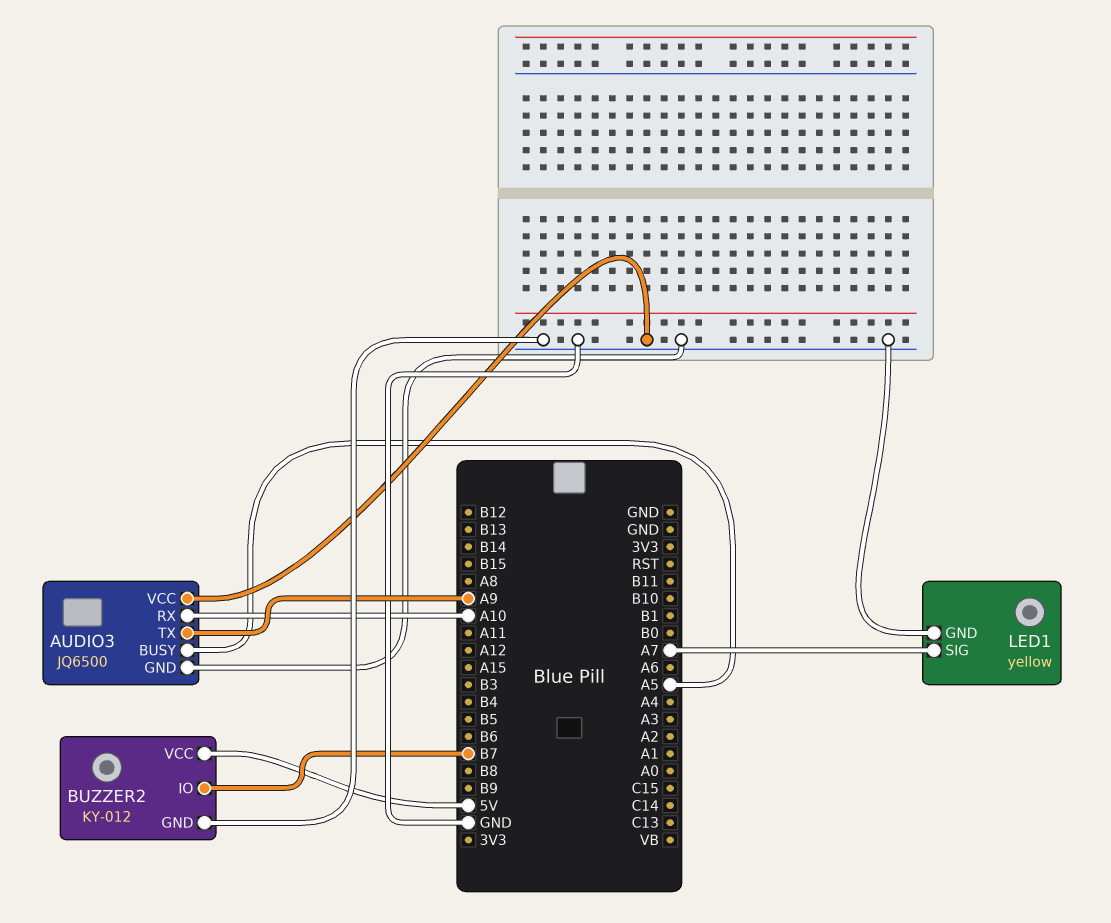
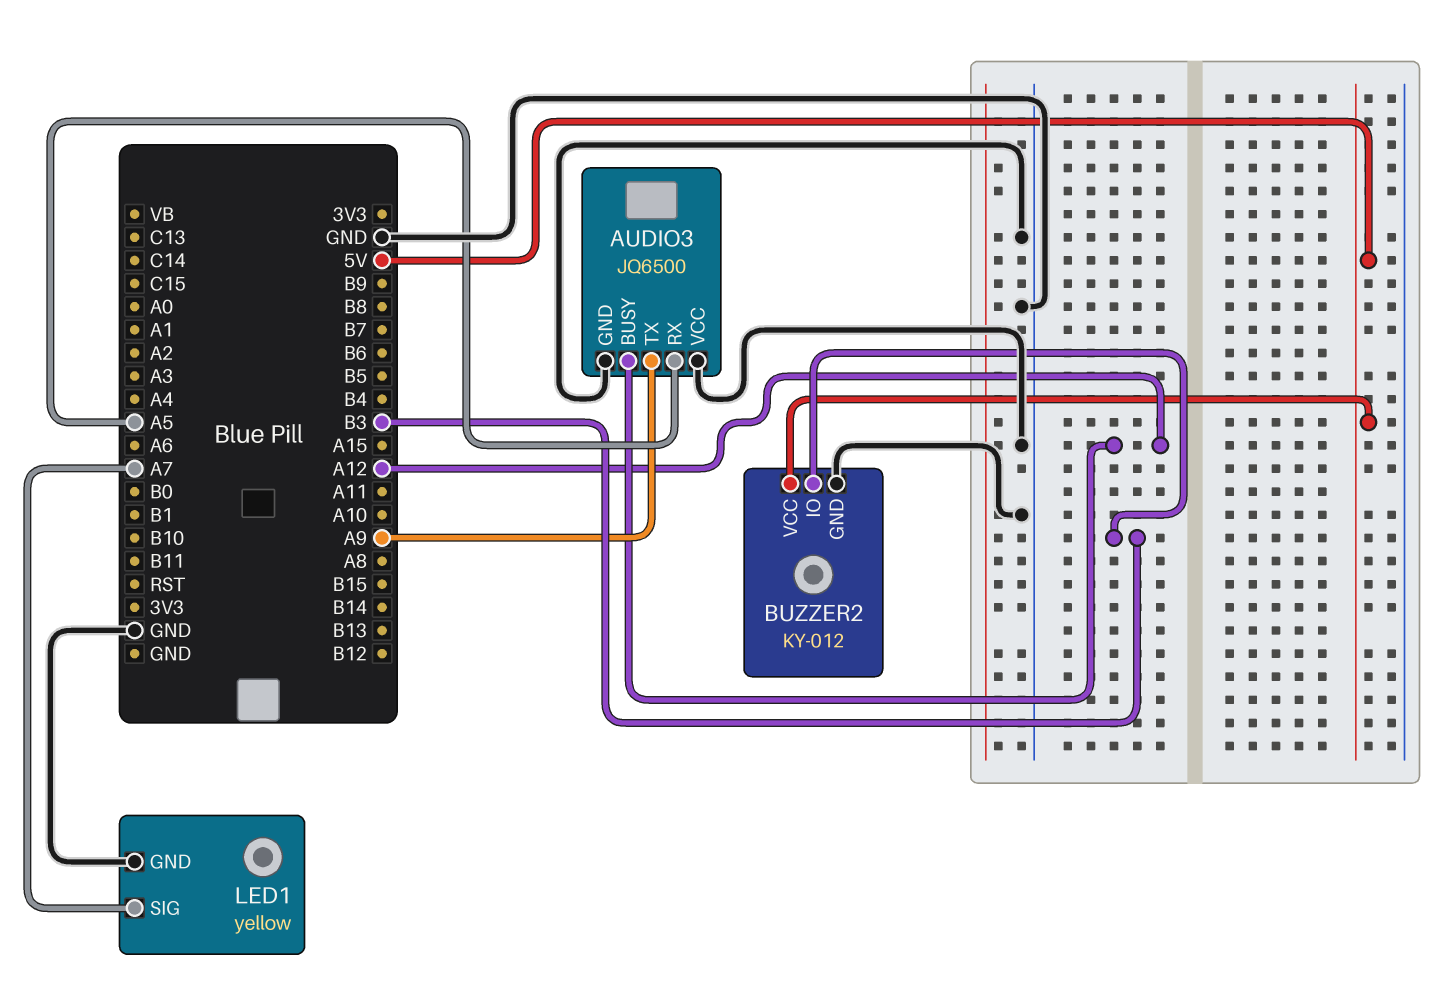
AUDIO3 pin BUSY: A5 -> A12
AUDIO3 pin RX: A10 -> A5
BUZZER2 pin IO: B7 -> B3

